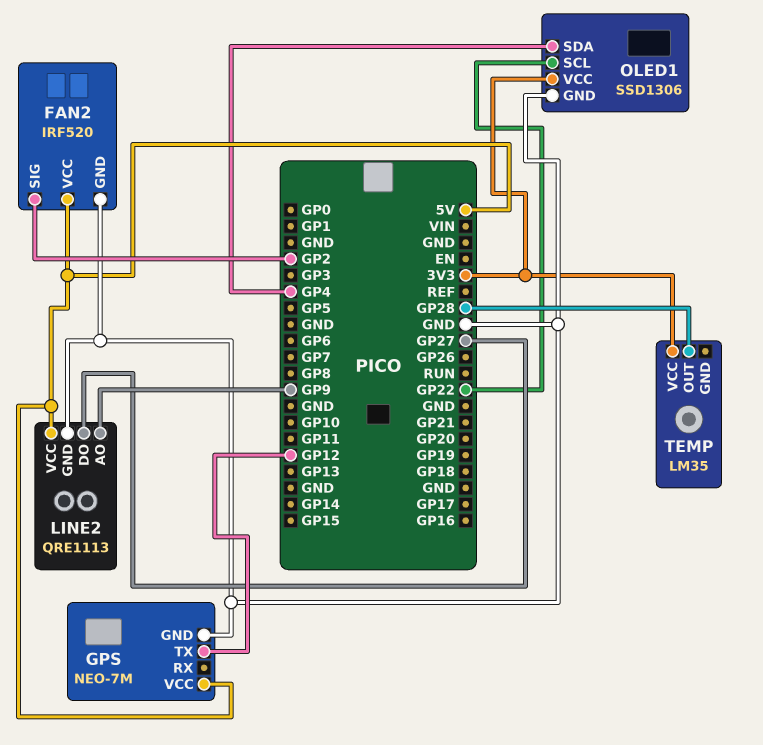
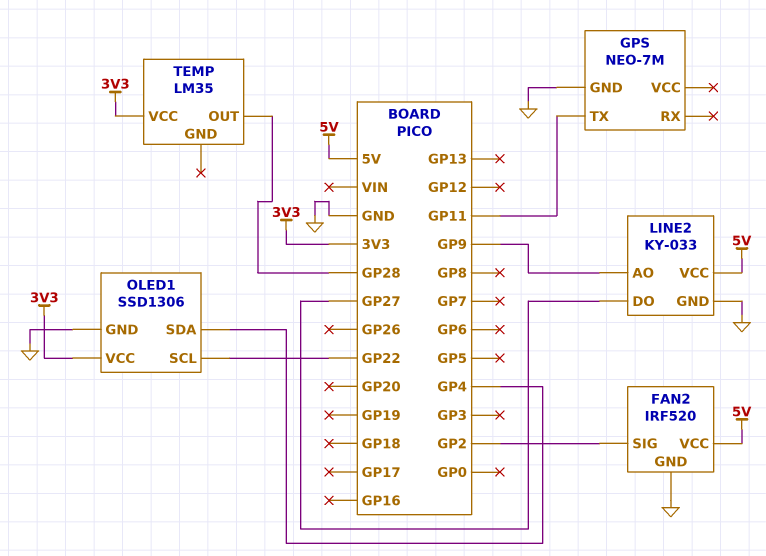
GPS pin TX: GP12 -> GP11
GPS pin VCC: 5V -> none
LINE2: QRE1113 -> KY-033

